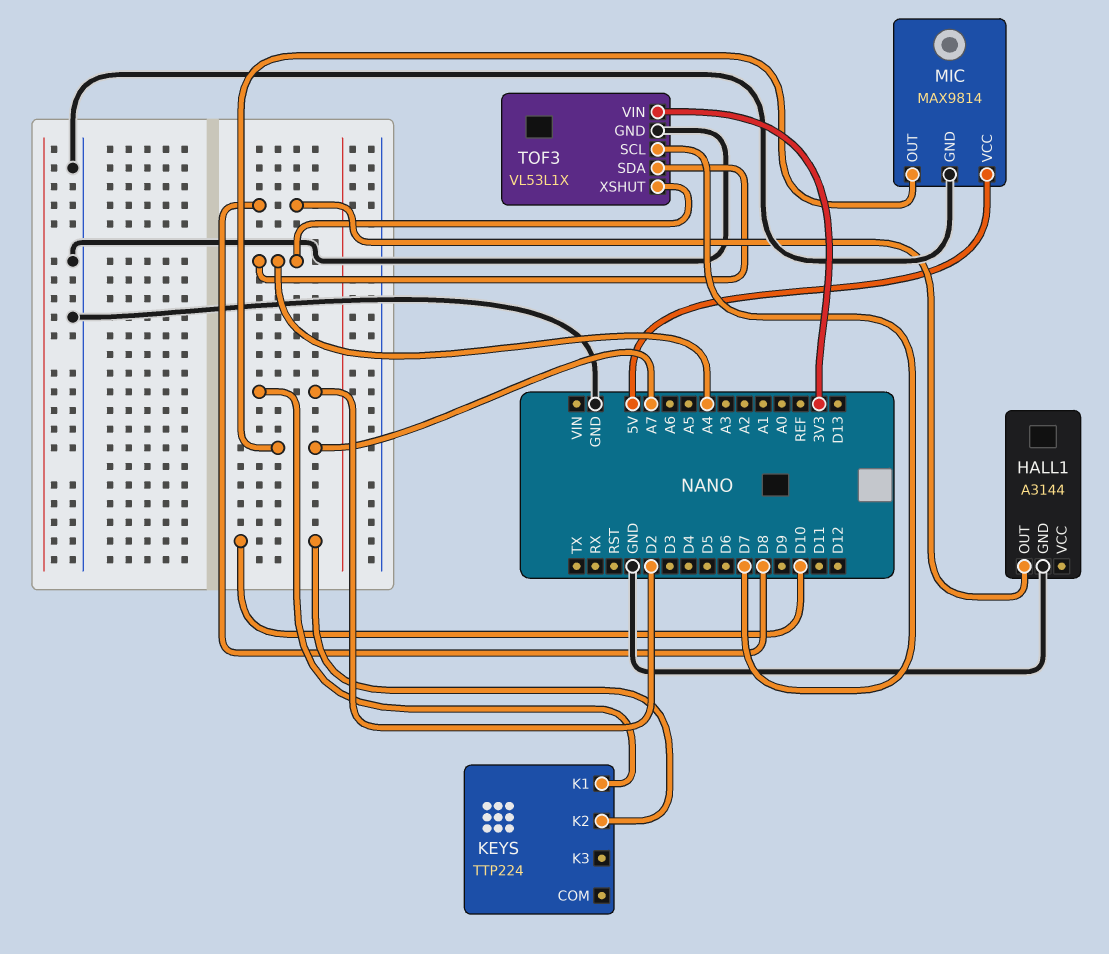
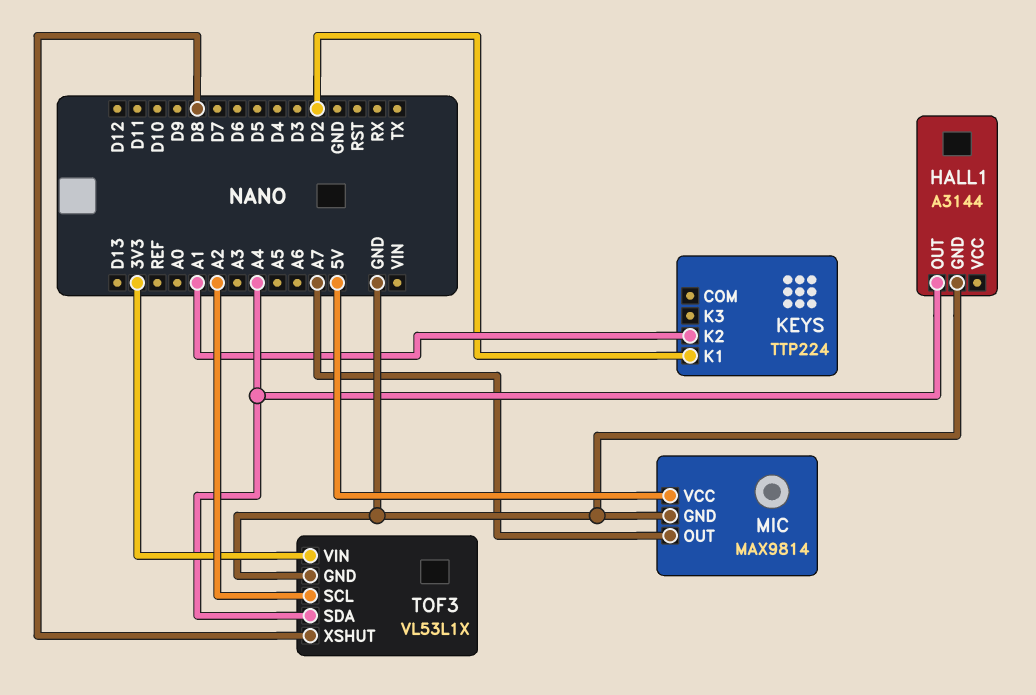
HALL1 pin OUT: D8 -> A4
KEYS pin K2: D10 -> A1
TOF3 pin SCL: D7 -> A2
TOF3 pin XSHUT: A4 -> D8

